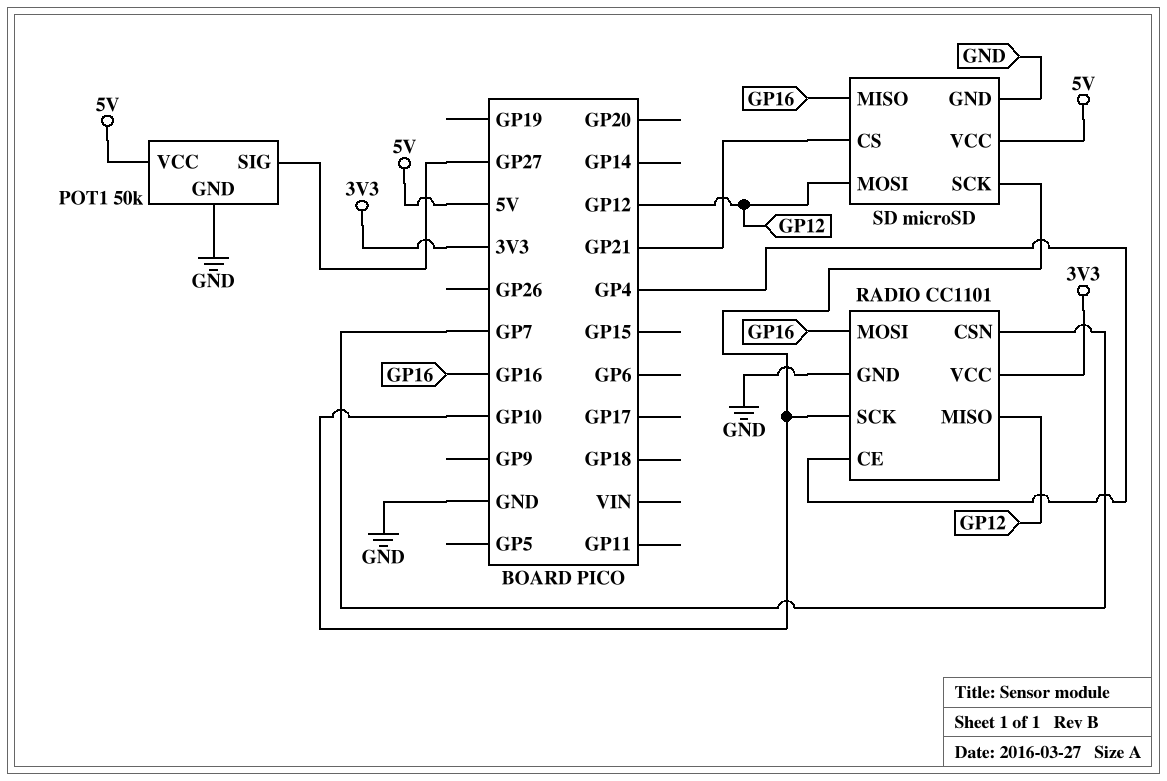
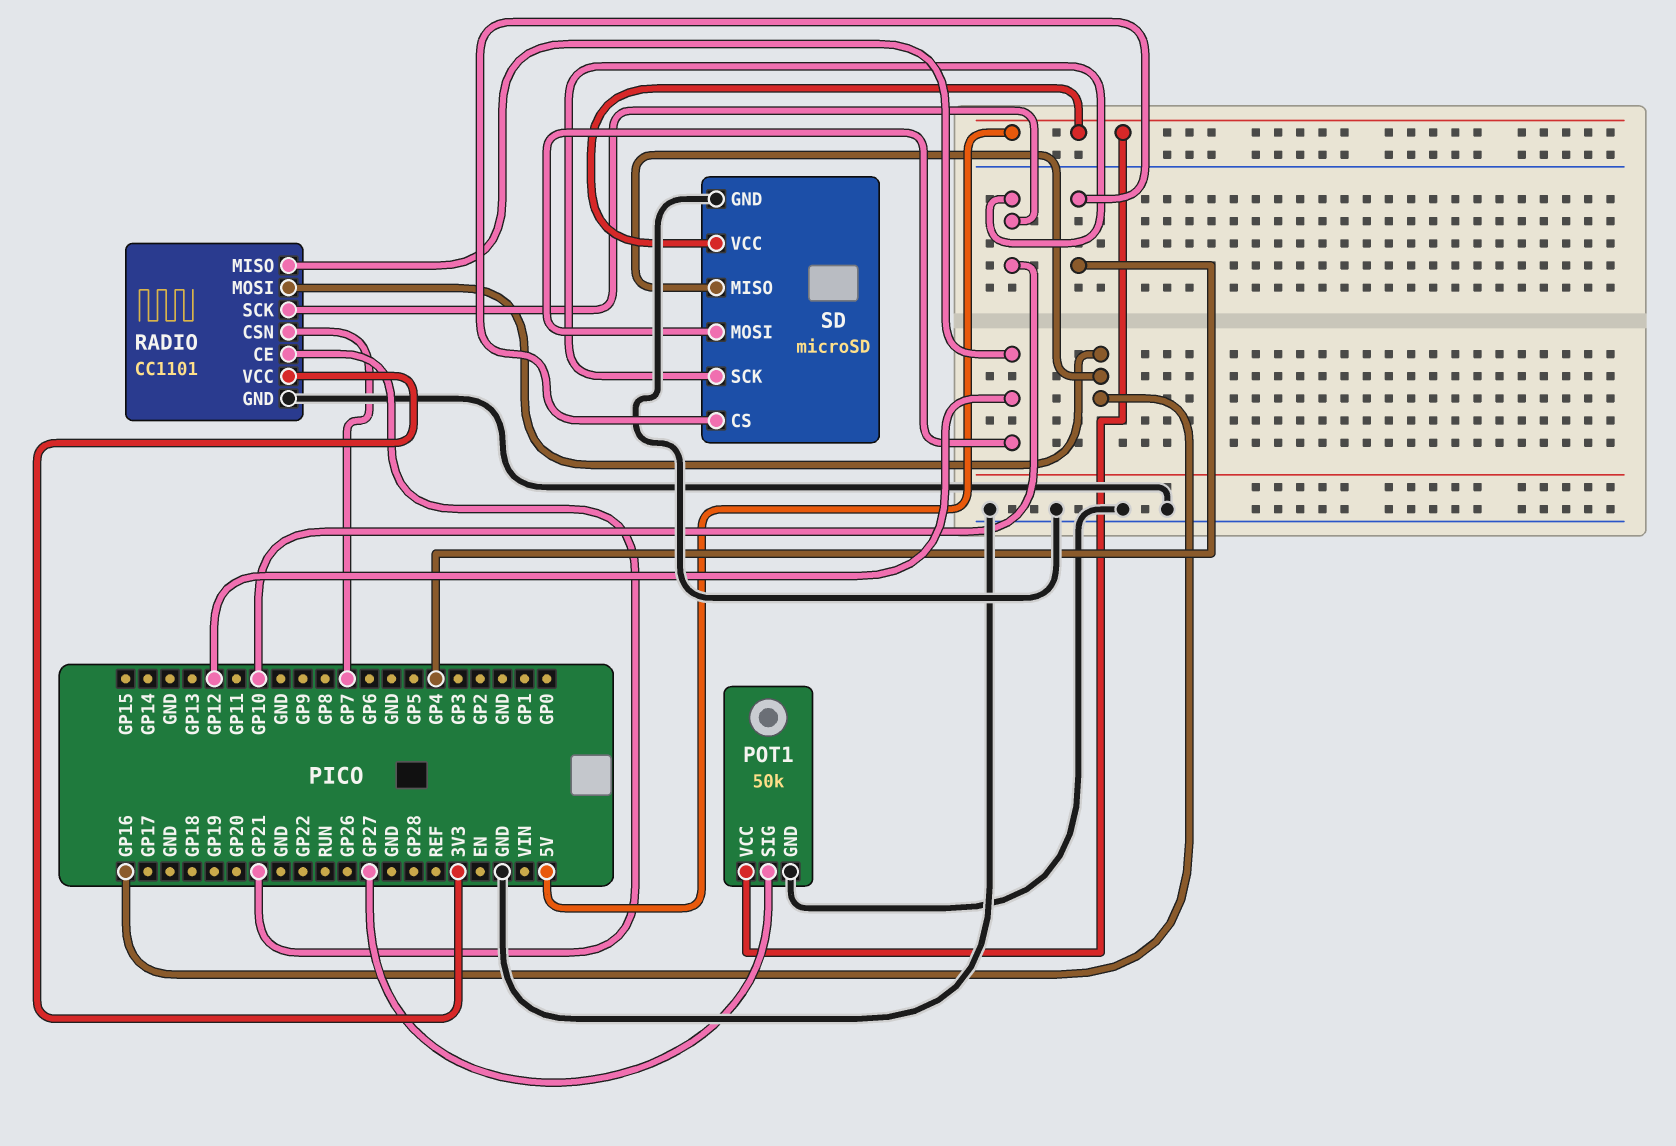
RADIO pin CE: GP4 -> GP21
SD pin CS: GP21 -> GP4

